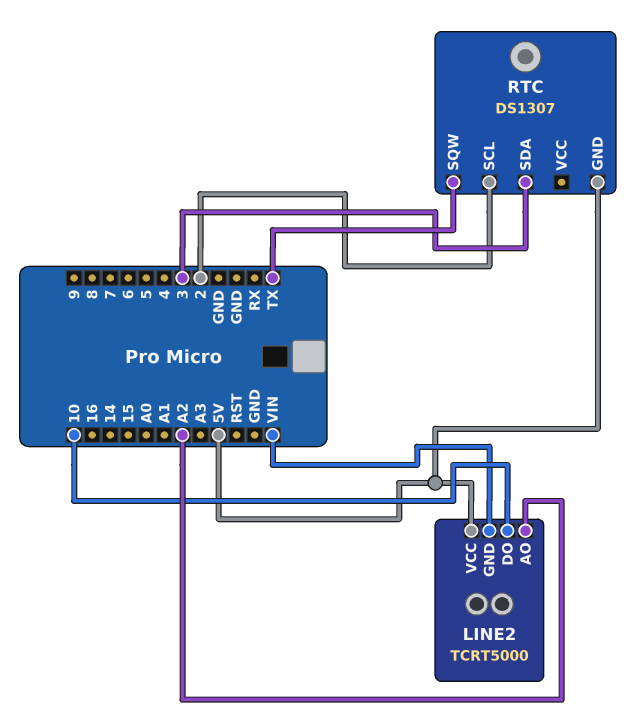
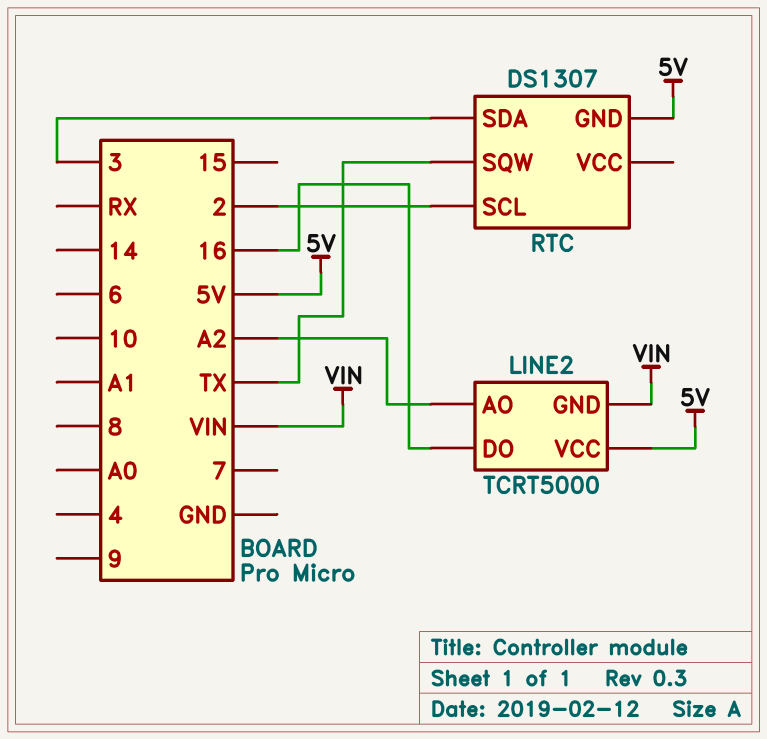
LINE2 pin DO: 10 -> 16

